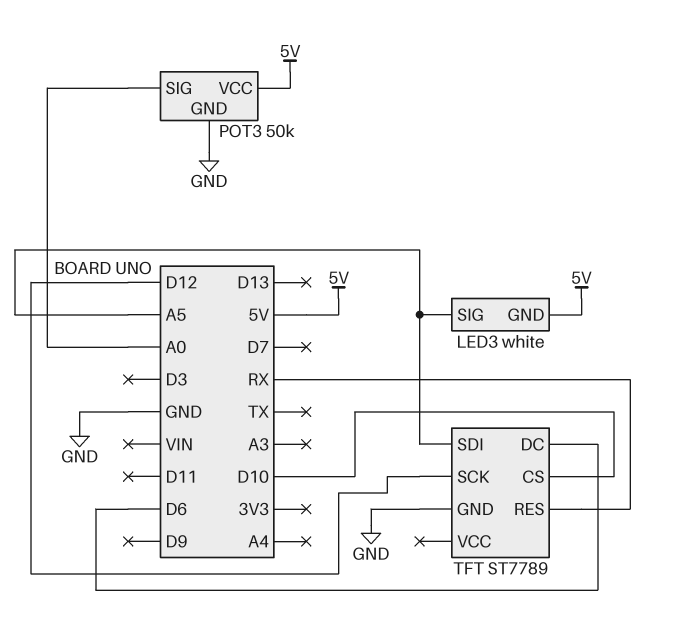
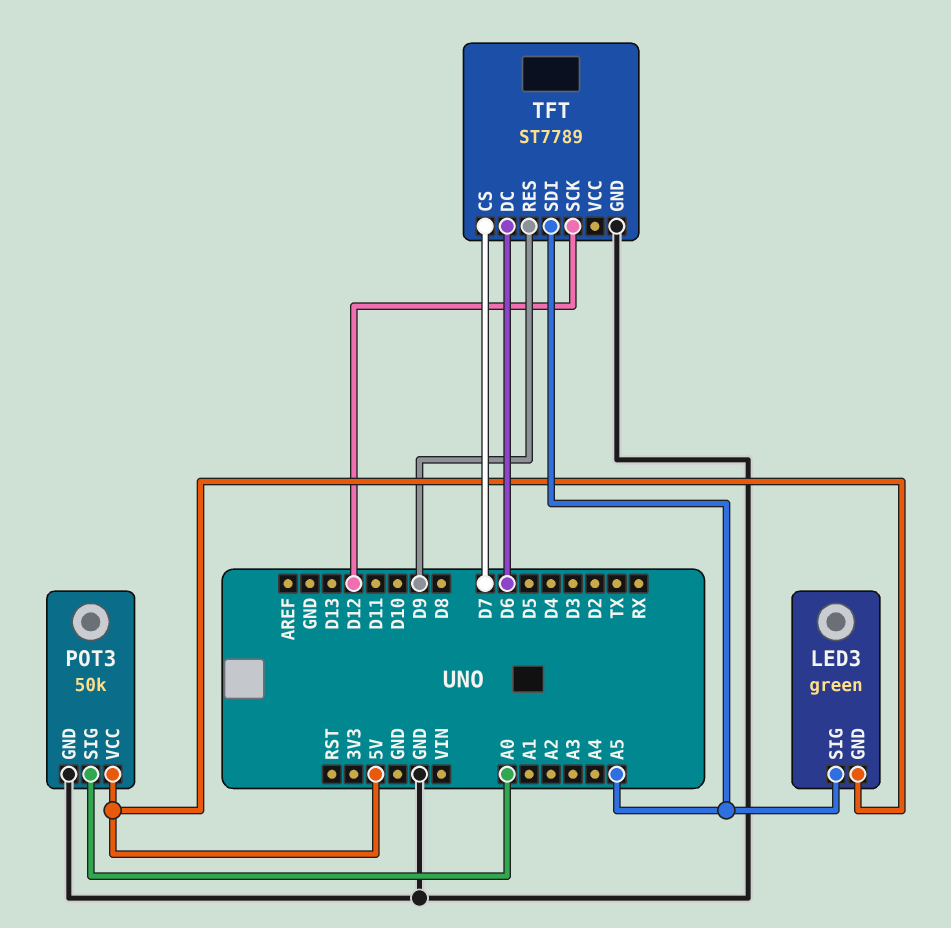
LED3: white -> green
TFT pin CS: D10 -> D7
TFT pin RES: RX -> D9

